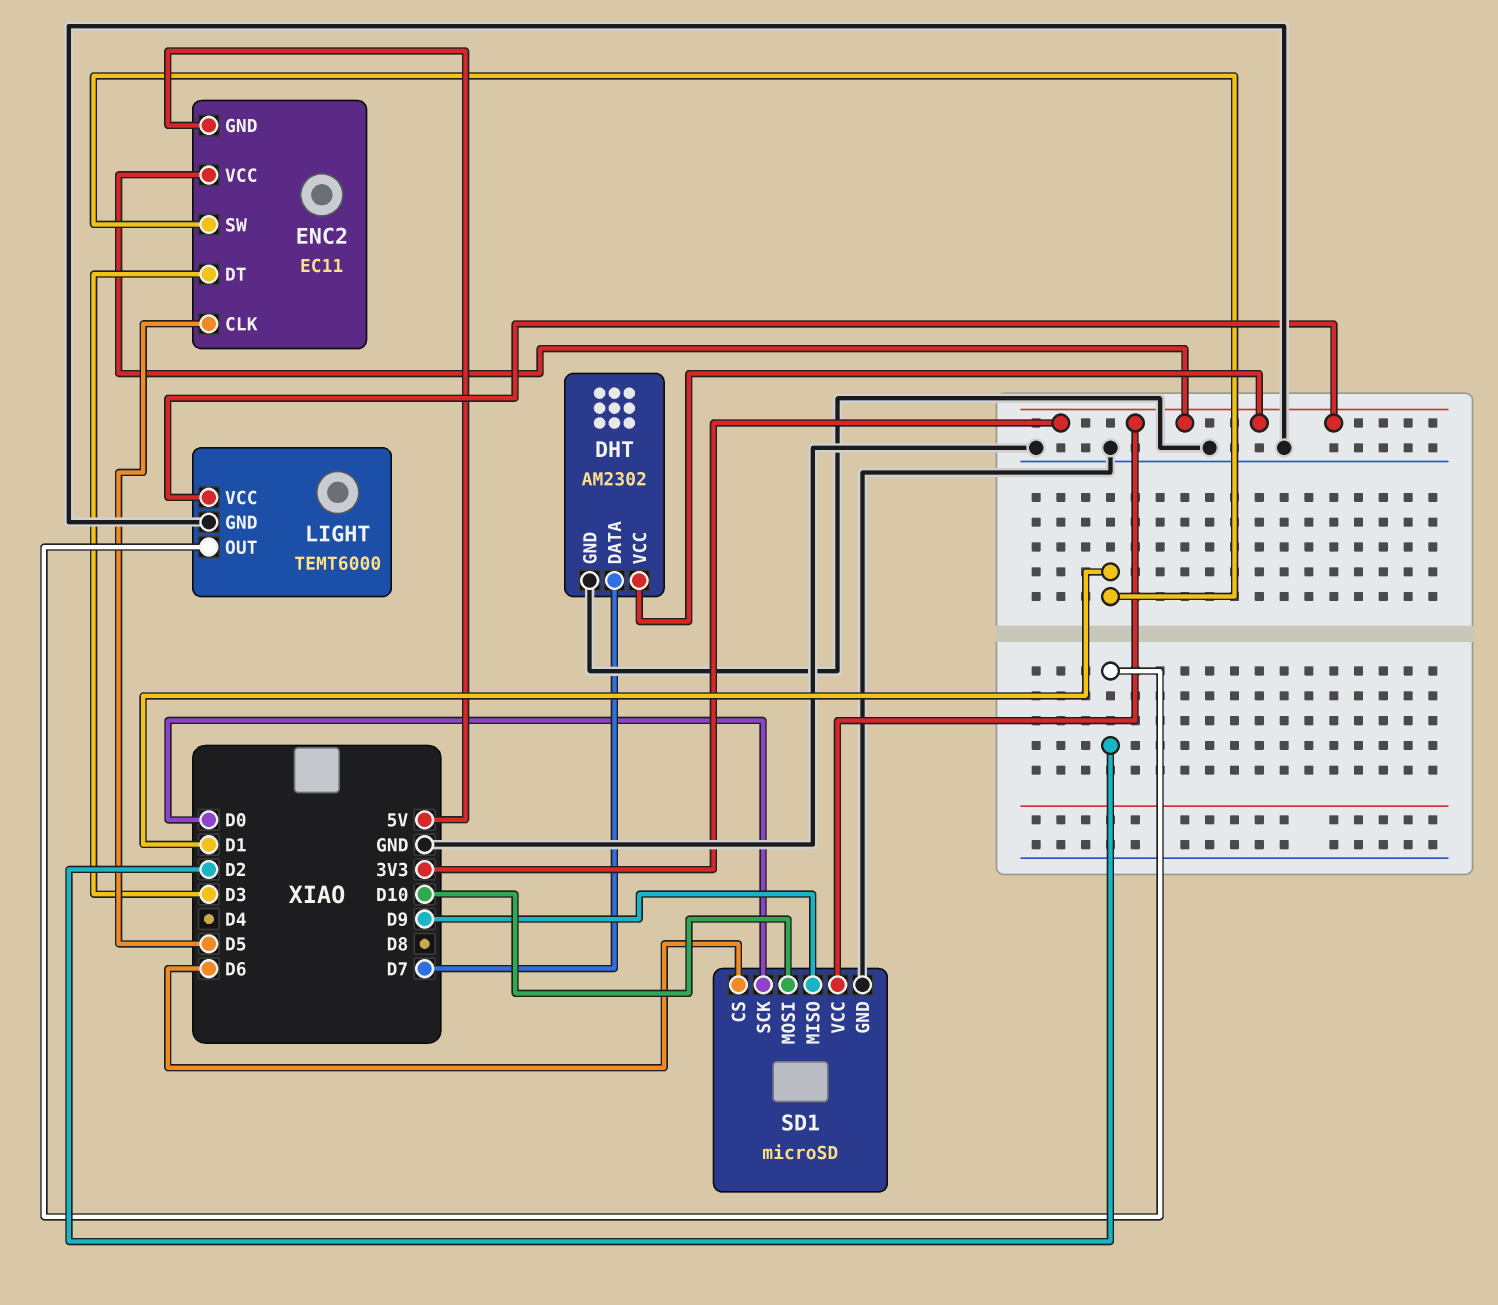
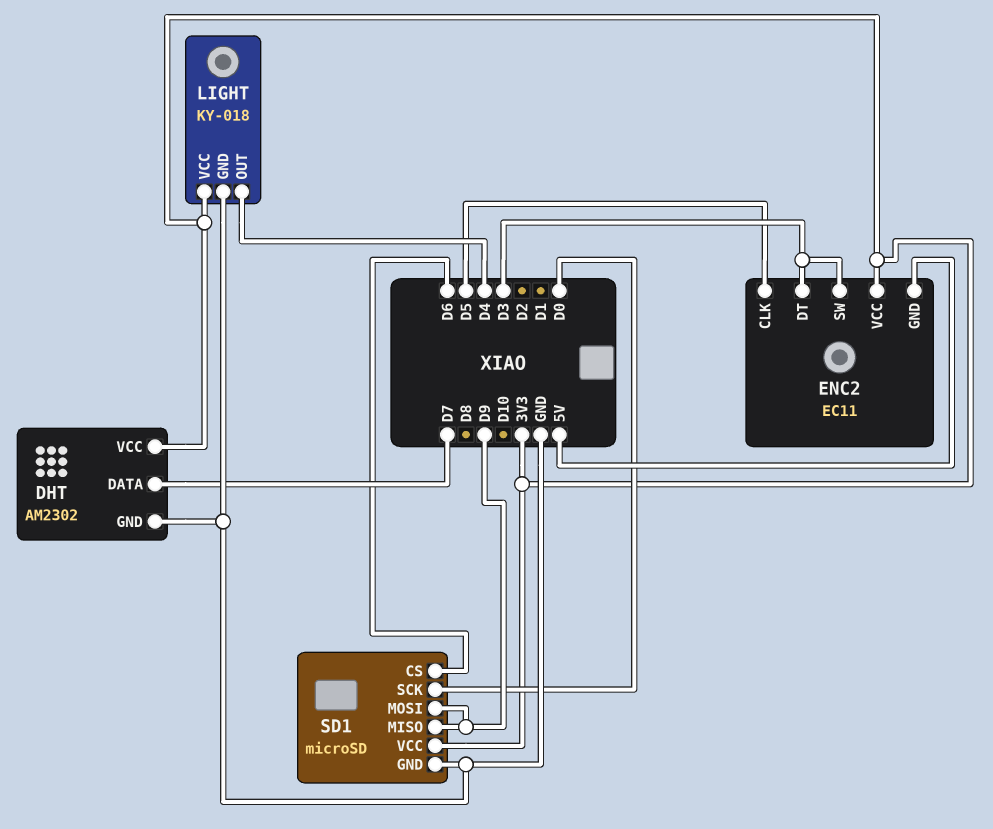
ENC2 pin SW: D1 -> D3
LIGHT: TEMT6000 -> KY-018
LIGHT pin OUT: D2 -> D4
SD1 pin MOSI: D10 -> D9

